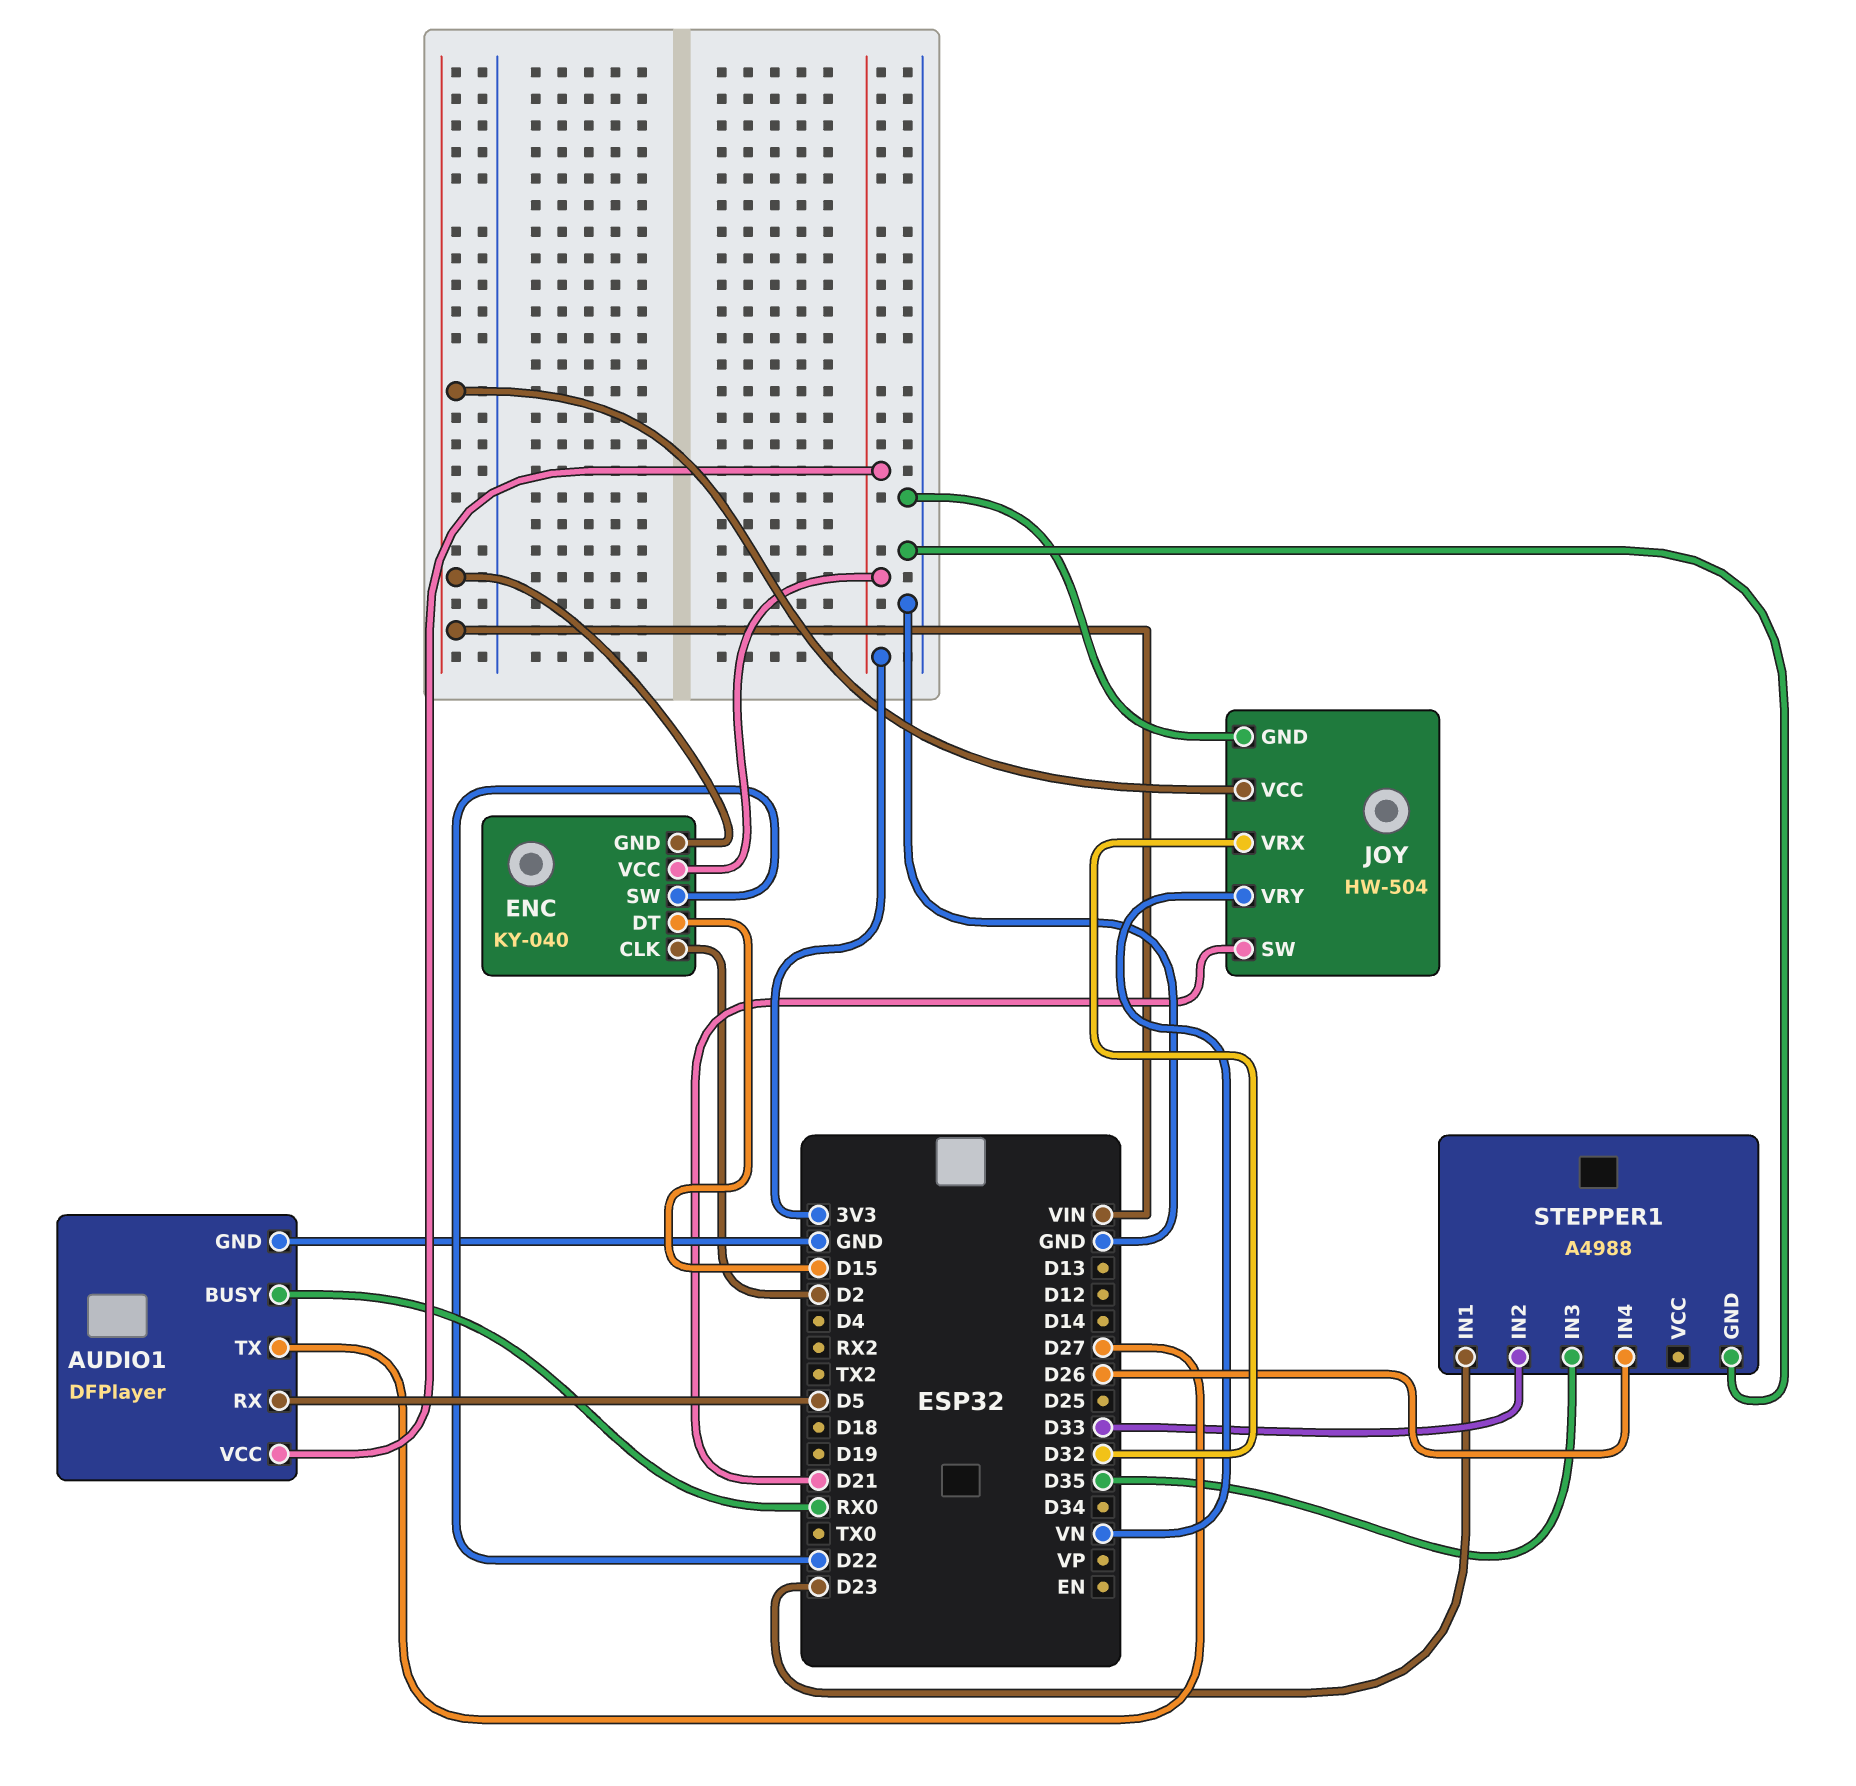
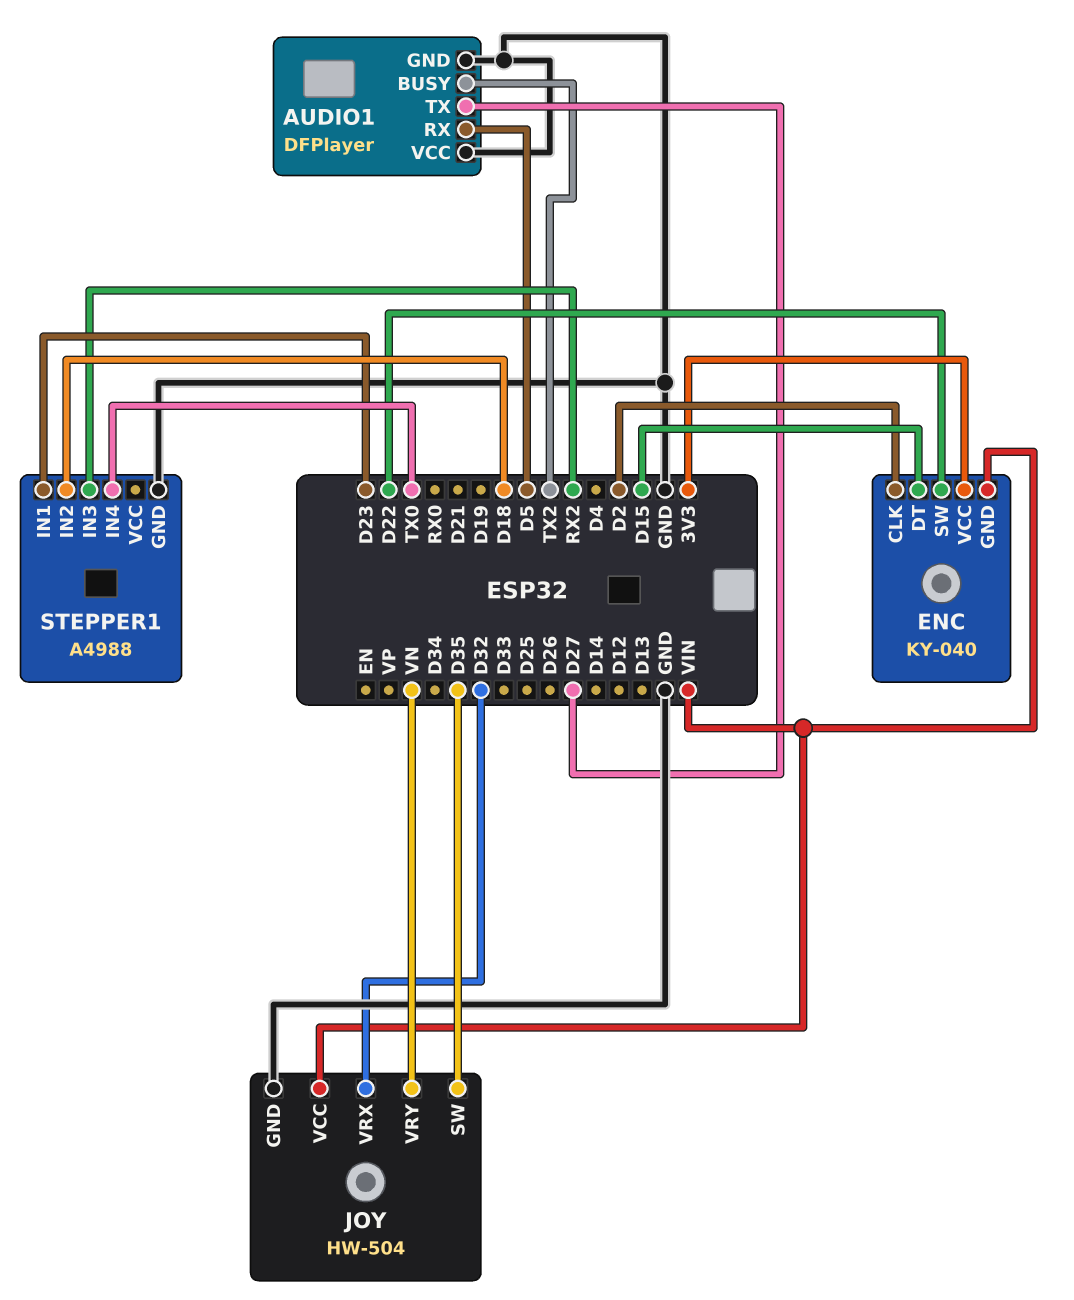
AUDIO1 pin BUSY: RX0 -> TX2
AUDIO1 pin VCC: 3V3 -> GND
JOY pin SW: D21 -> D35
STEPPER1 pin IN2: D33 -> D18
STEPPER1 pin IN3: D35 -> RX2
STEPPER1 pin IN4: D26 -> TX0

